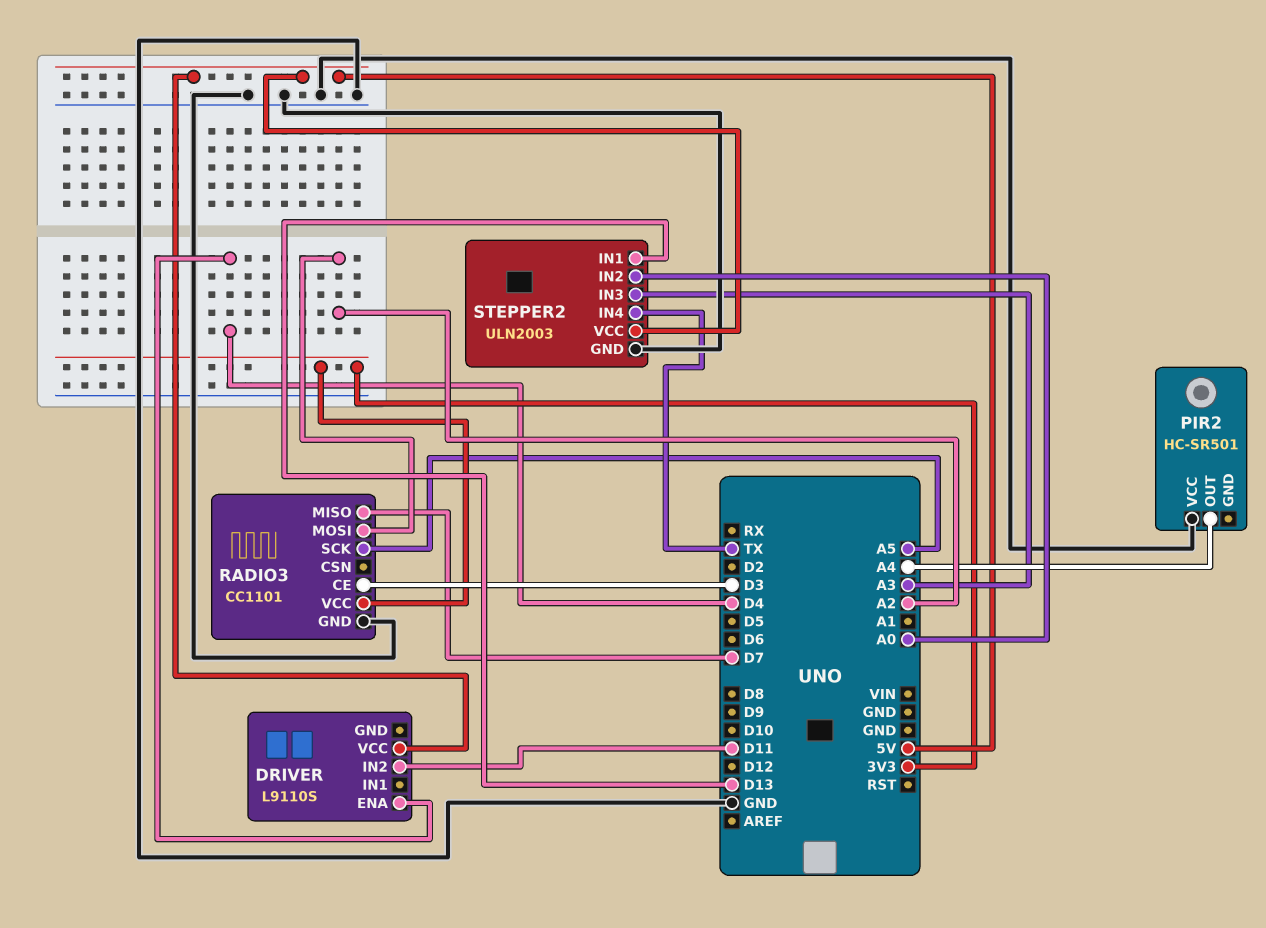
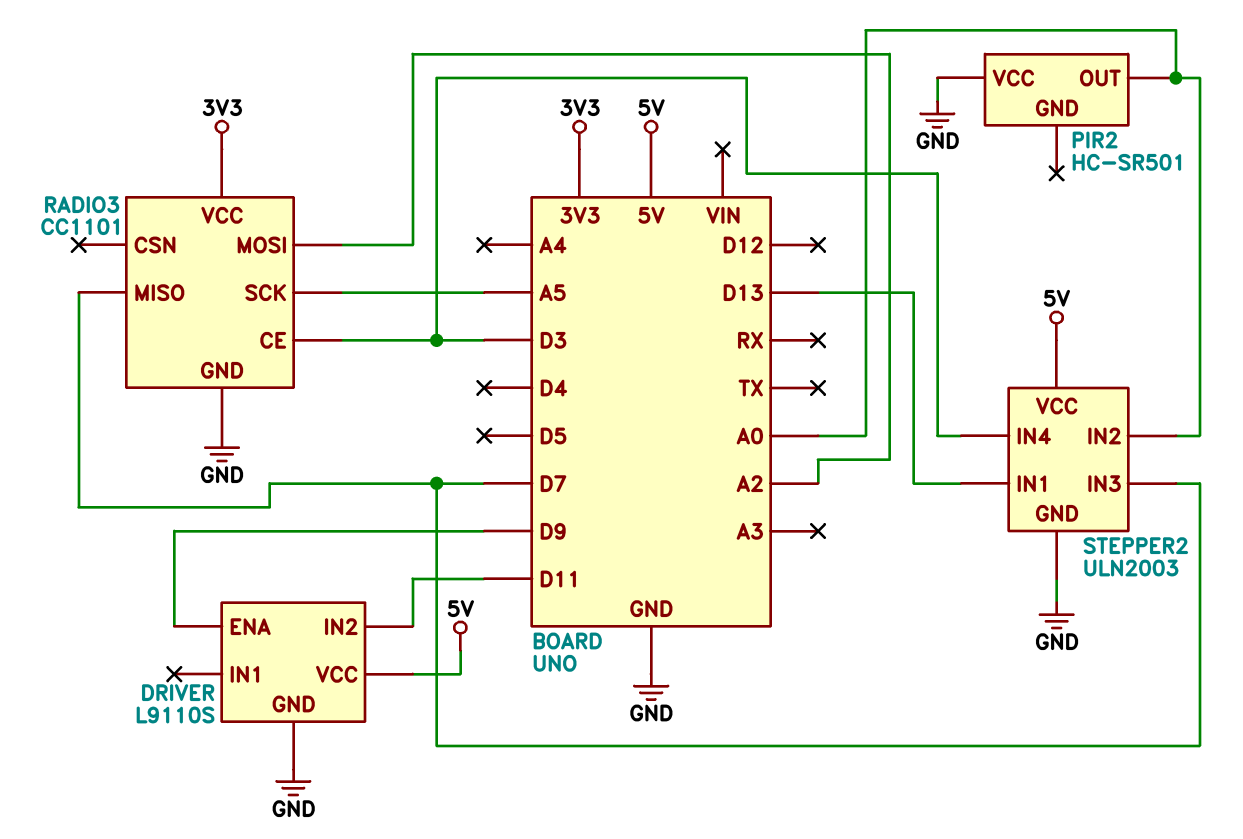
DRIVER pin ENA: D4 -> D9
DRIVER pin GND: none -> GND
PIR2 pin OUT: A4 -> A0
STEPPER2 pin IN3: A3 -> D7
STEPPER2 pin IN4: TX -> D3

